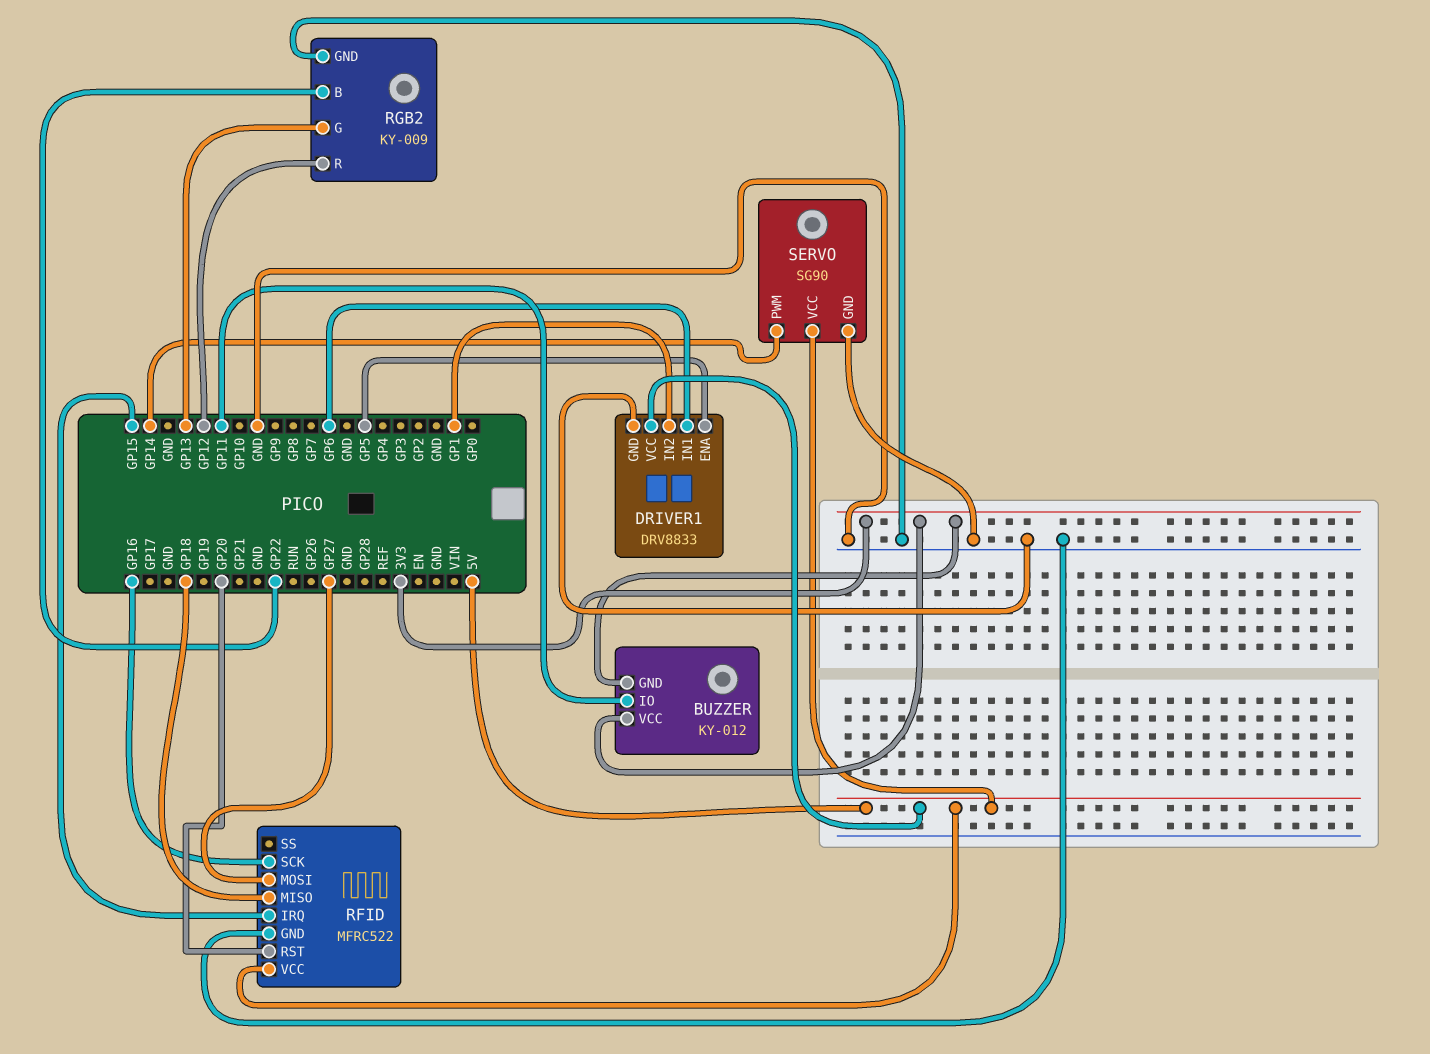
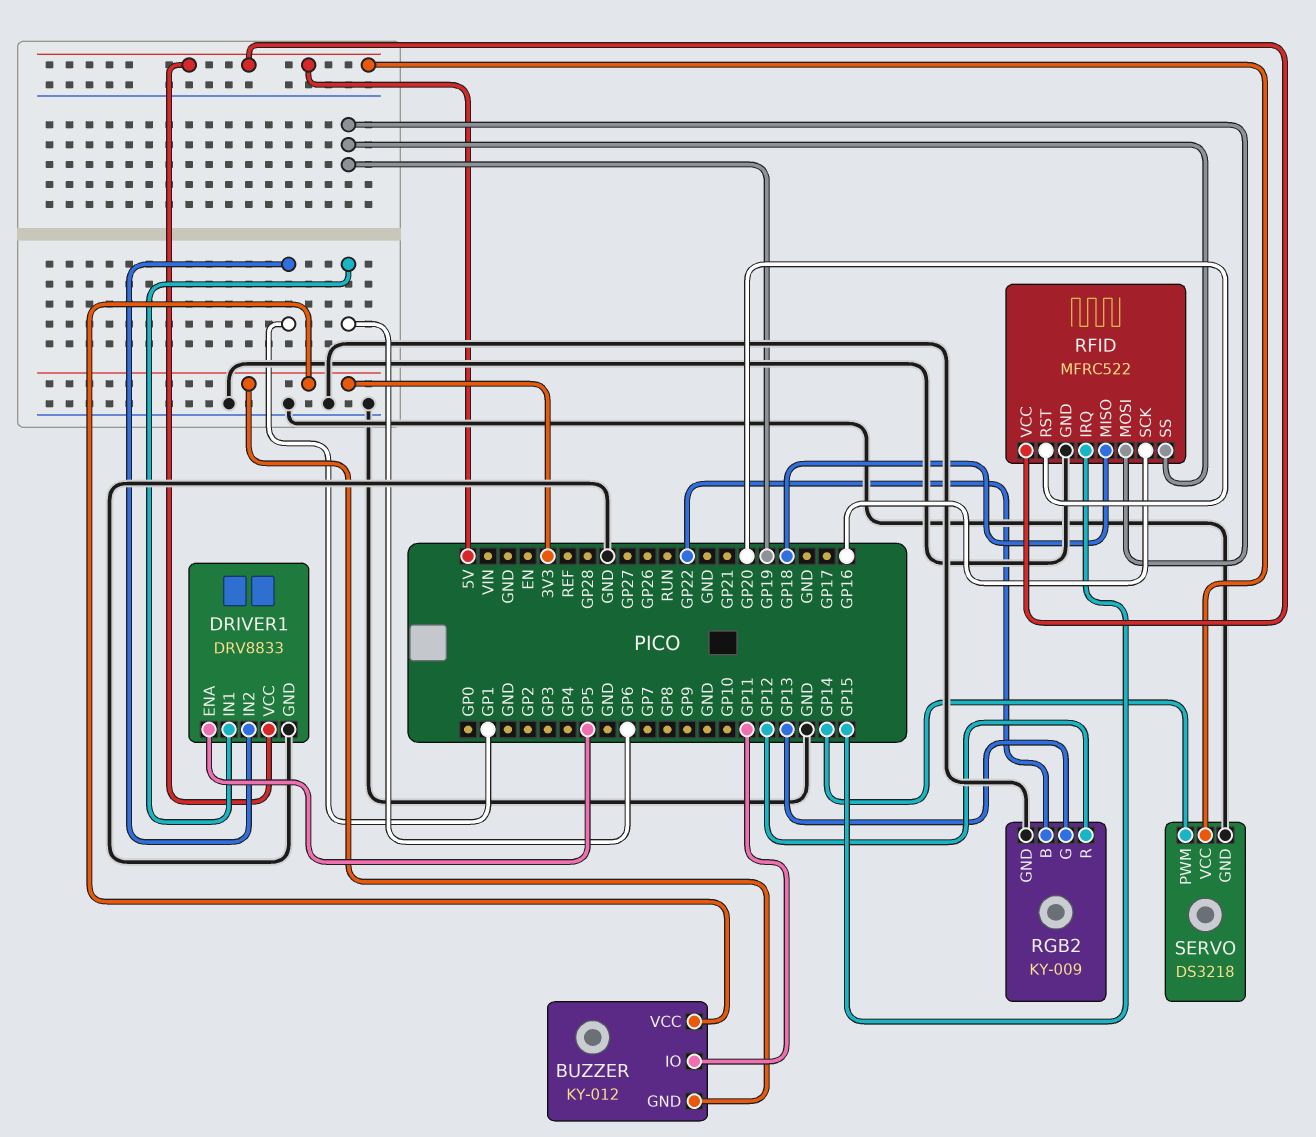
RFID pin MOSI: GP27 -> GP19
RFID pin SS: none -> GP19
SERVO: SG90 -> DS3218

